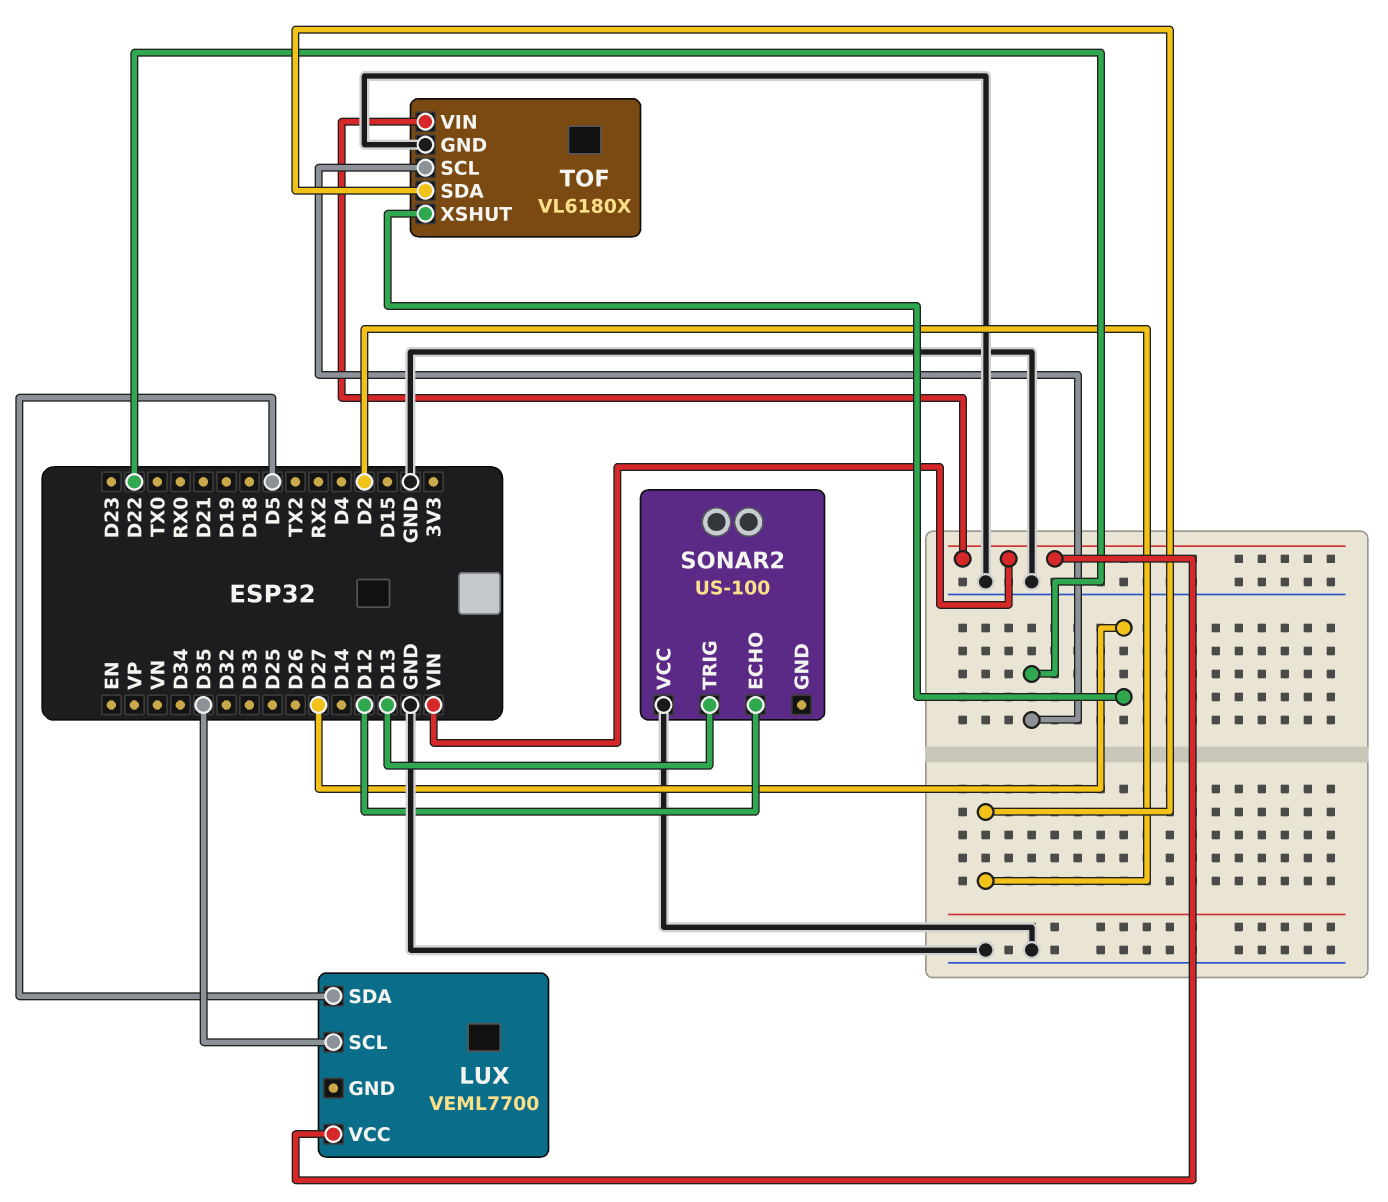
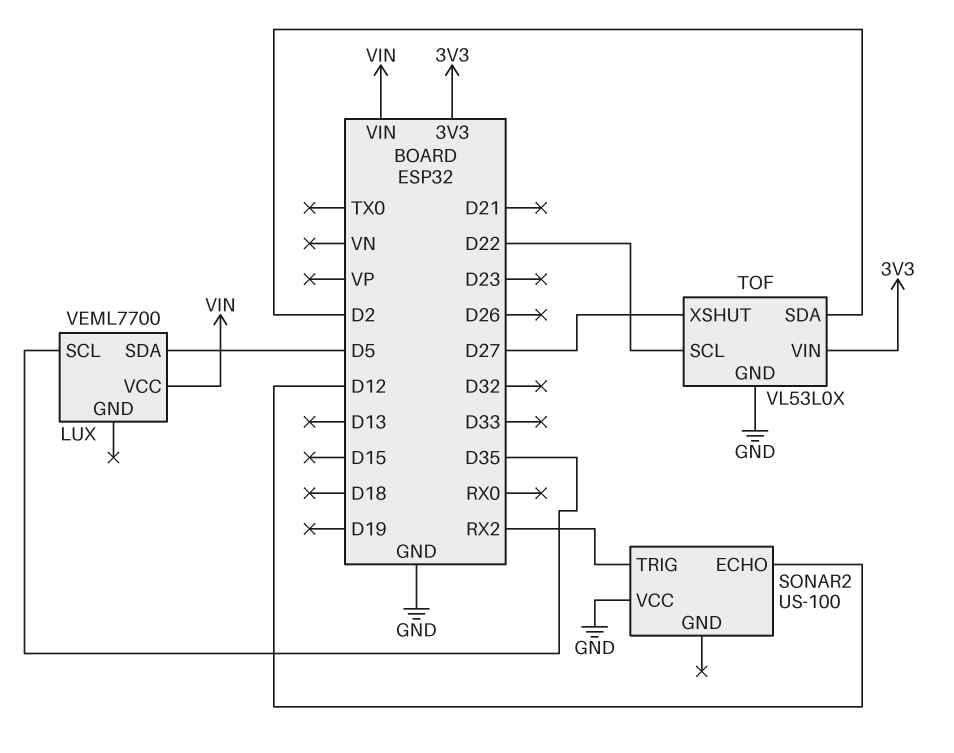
SONAR2 pin TRIG: D13 -> RX2
TOF: VL6180X -> VL53L0X
TOF pin VIN: VIN -> 3V3

